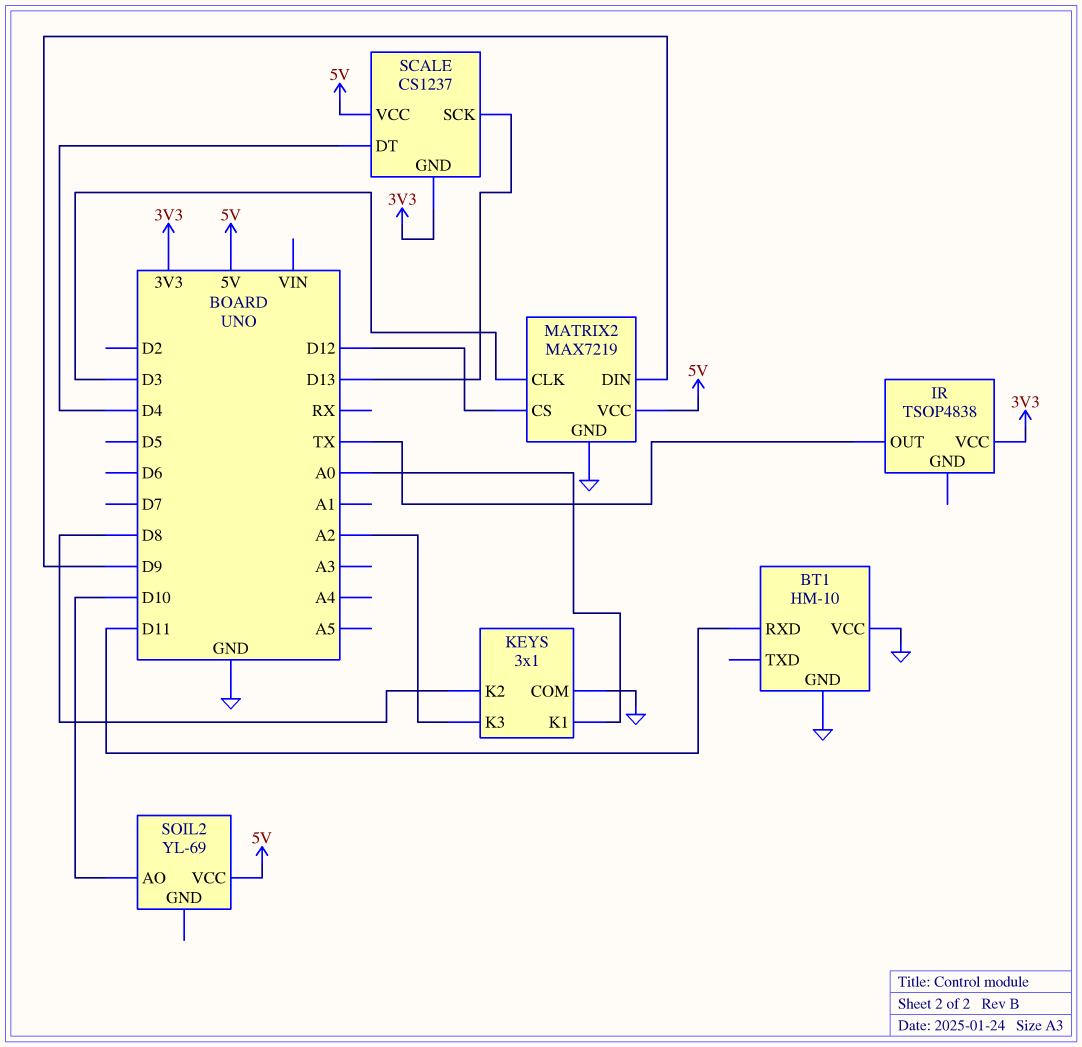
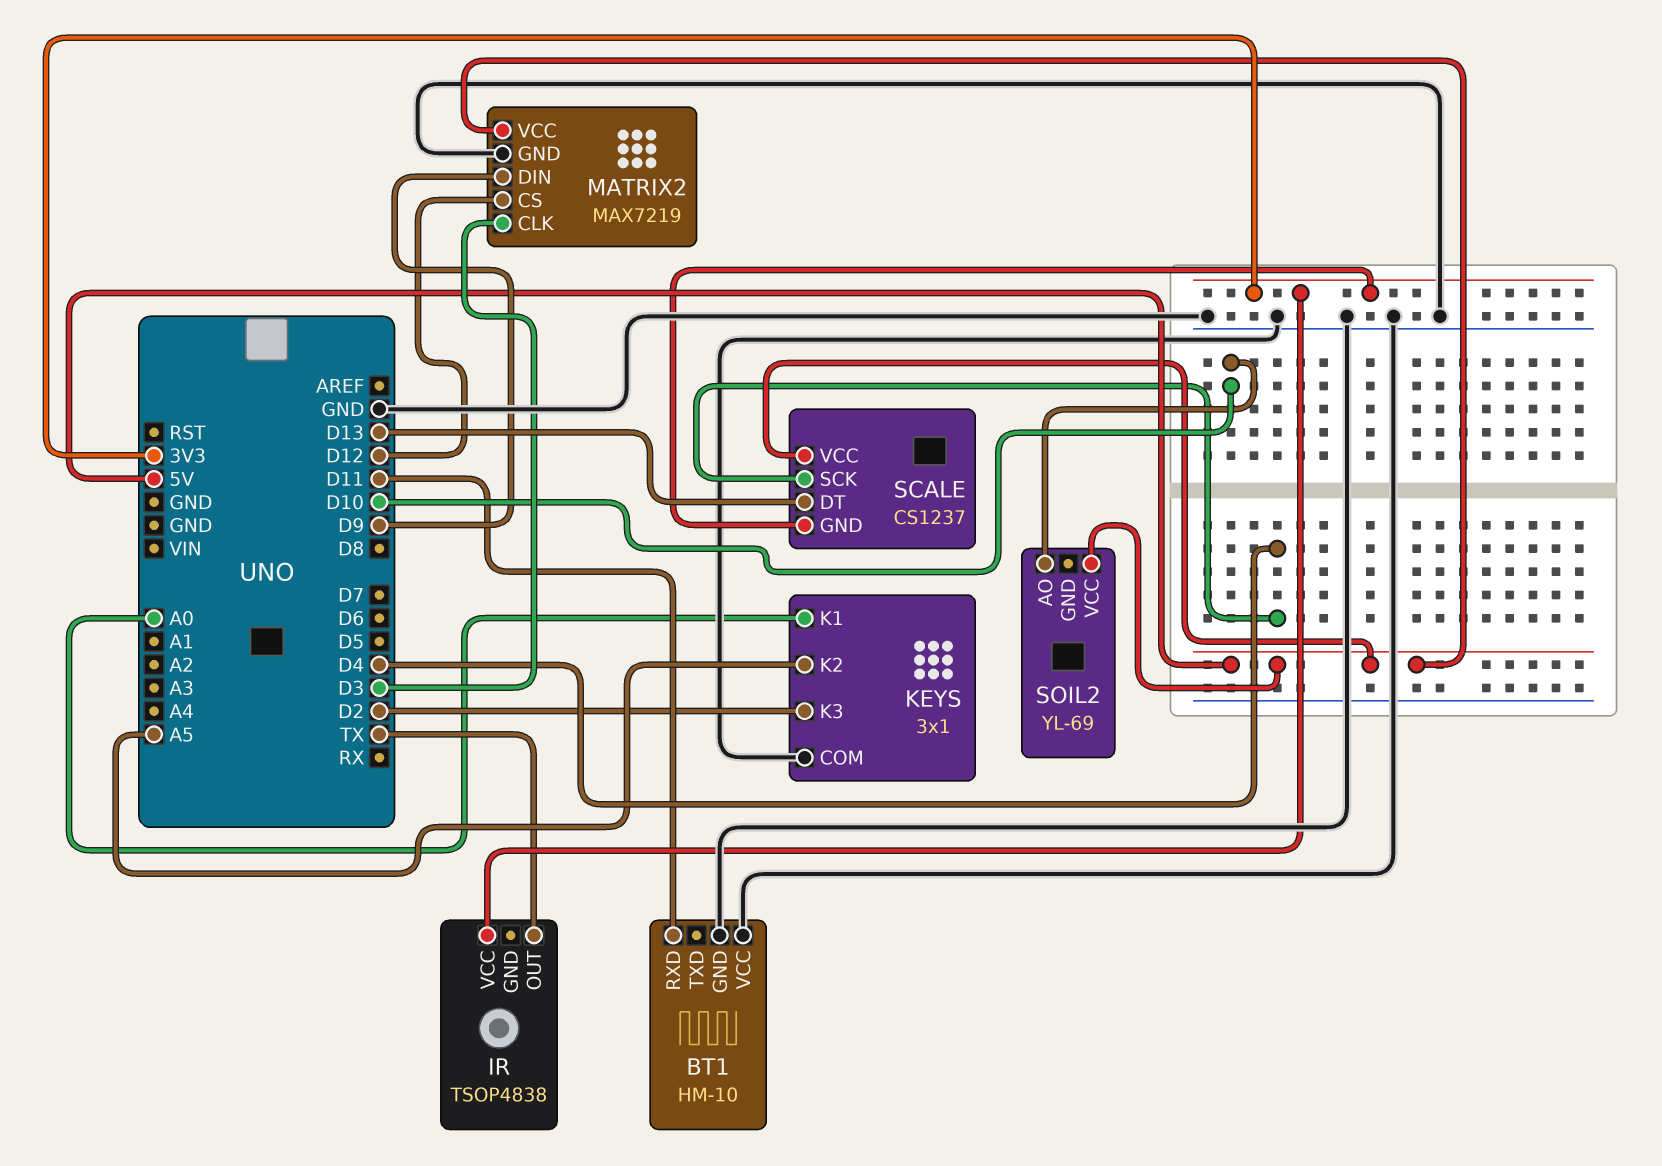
KEYS pin K2: D8 -> A5
KEYS pin K3: A2 -> D2
SCALE pin DT: D4 -> D13
SCALE pin SCK: D13 -> D4

